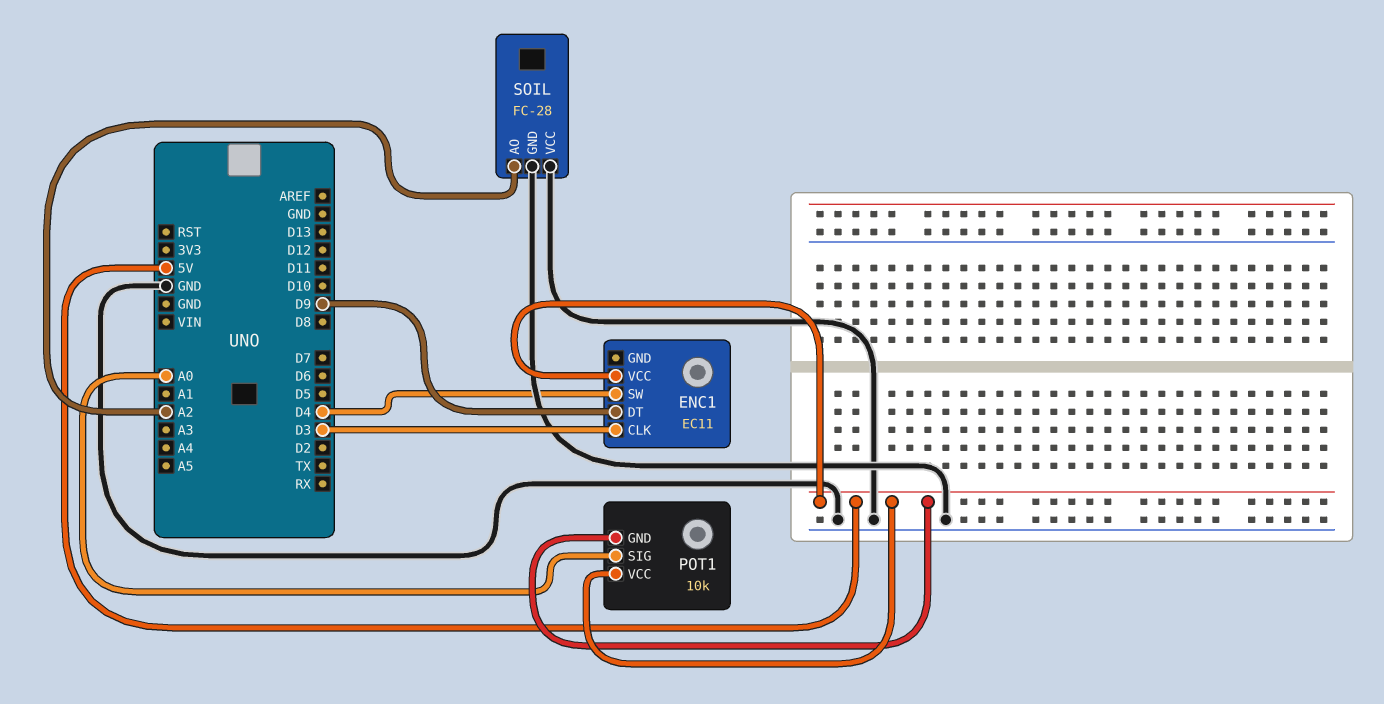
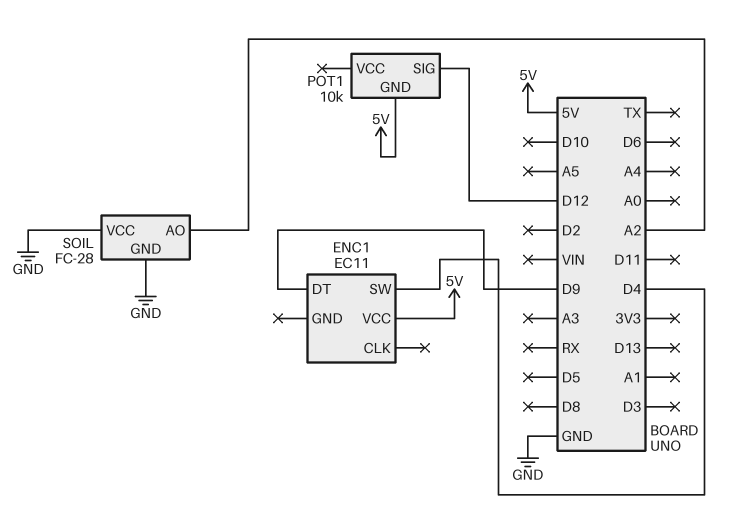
ENC1 pin CLK: D3 -> none
POT1 pin SIG: A0 -> D12
POT1 pin VCC: 5V -> none

